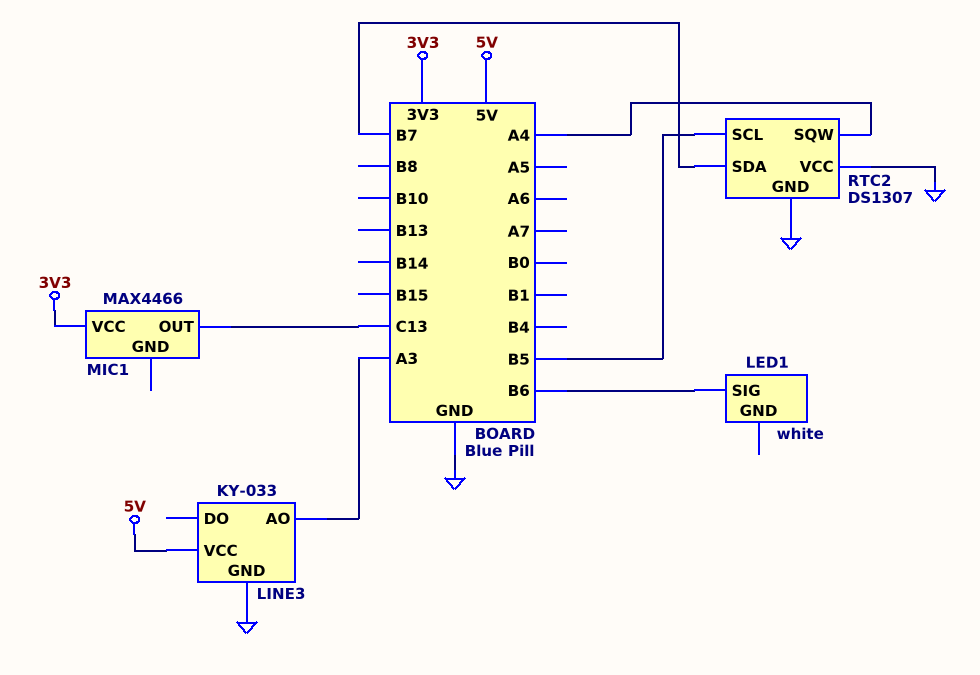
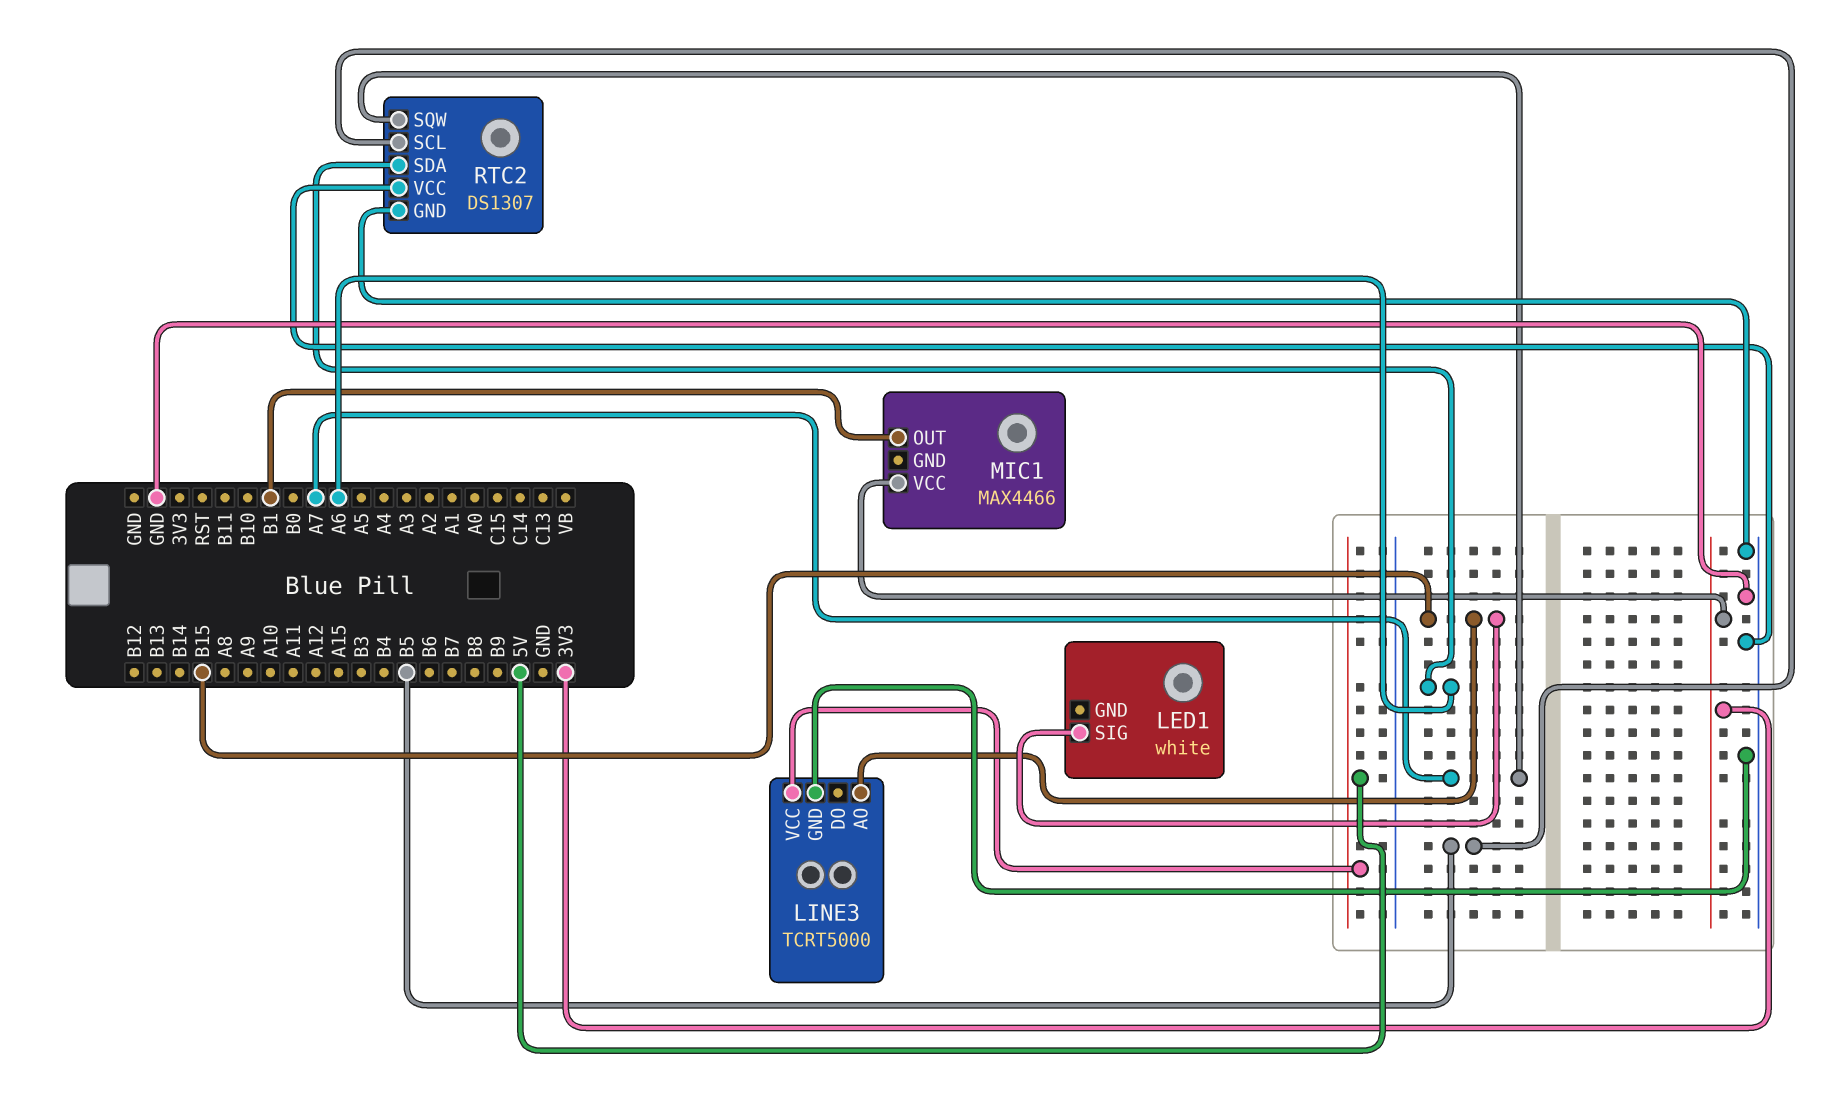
LED1 pin SIG: B6 -> B15
LINE3: KY-033 -> TCRT5000
LINE3 pin AO: A3 -> B15
MIC1 pin OUT: C13 -> B1
RTC2 pin SDA: B7 -> A6
RTC2 pin SQW: A4 -> A7

